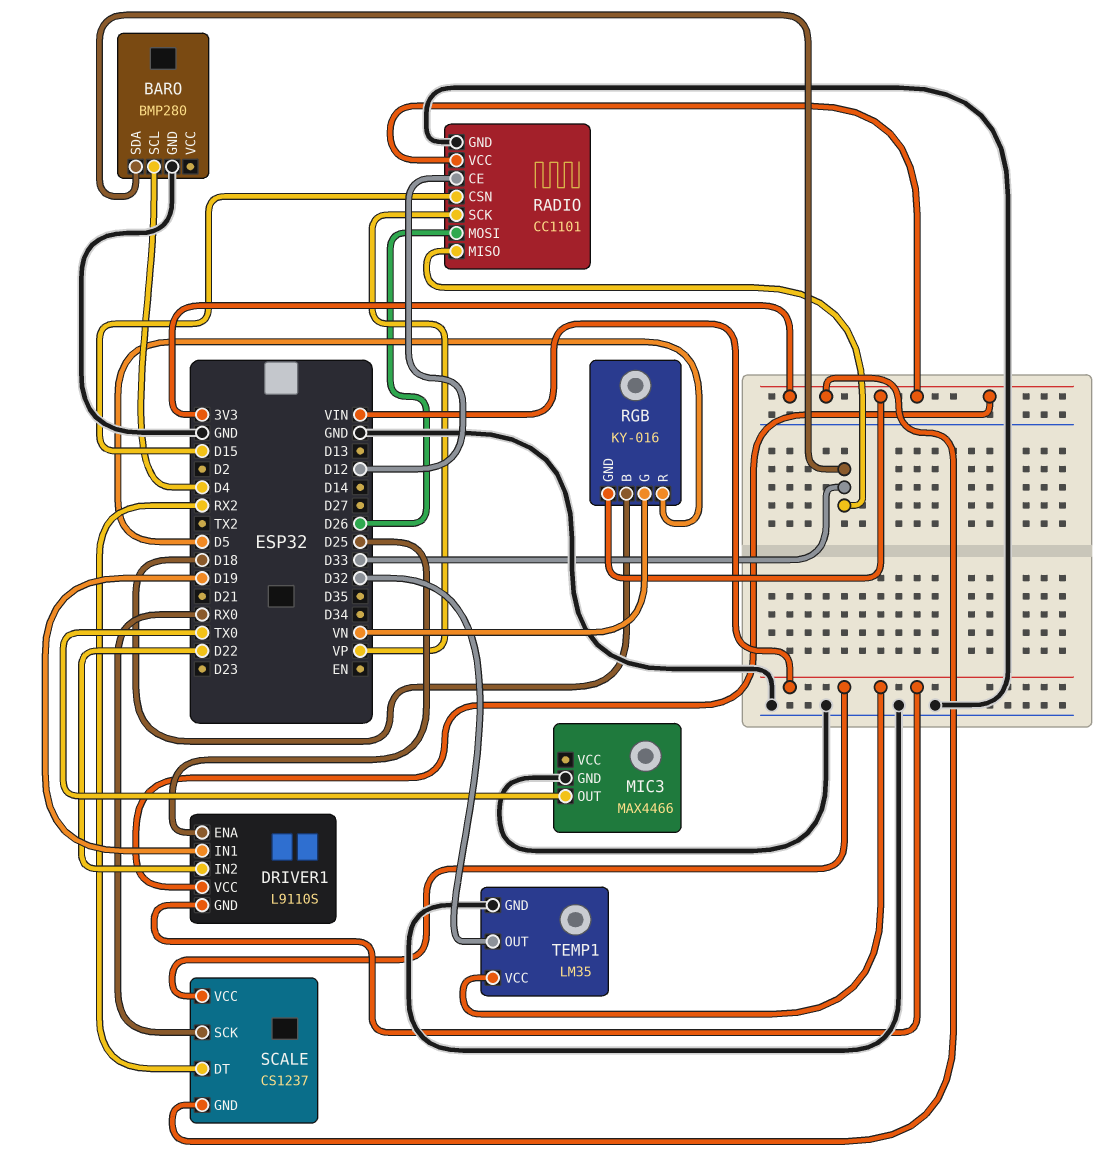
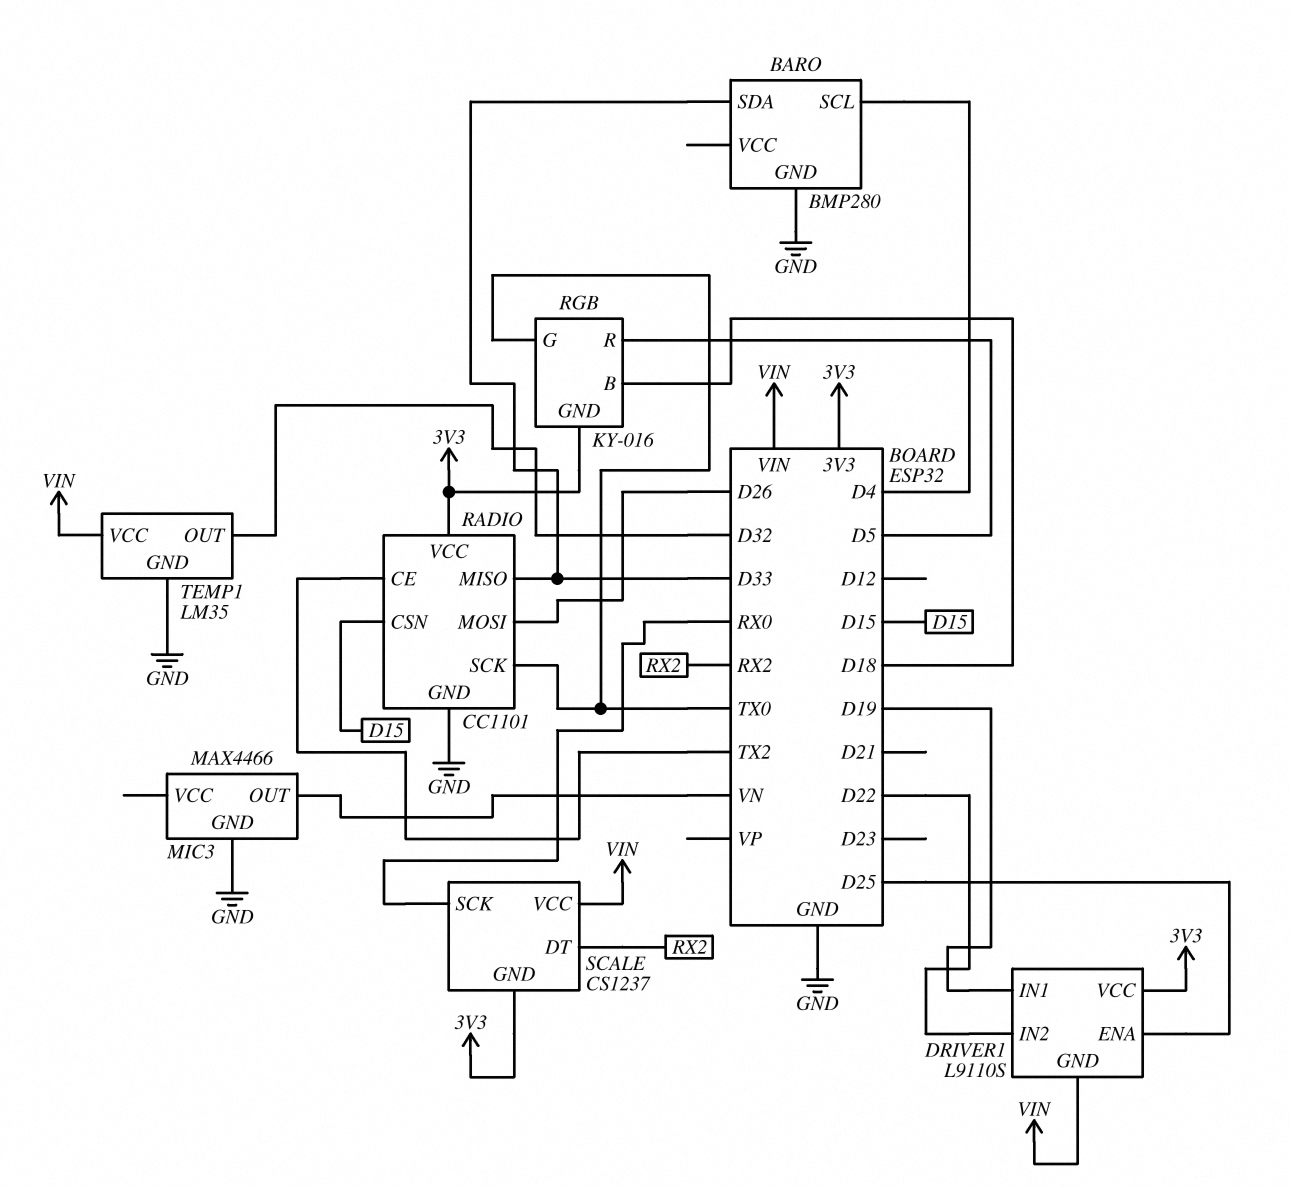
MIC3 pin OUT: TX0 -> VN
RADIO pin CE: D12 -> TX2
RADIO pin SCK: VP -> TX0
RGB pin G: VN -> TX0

